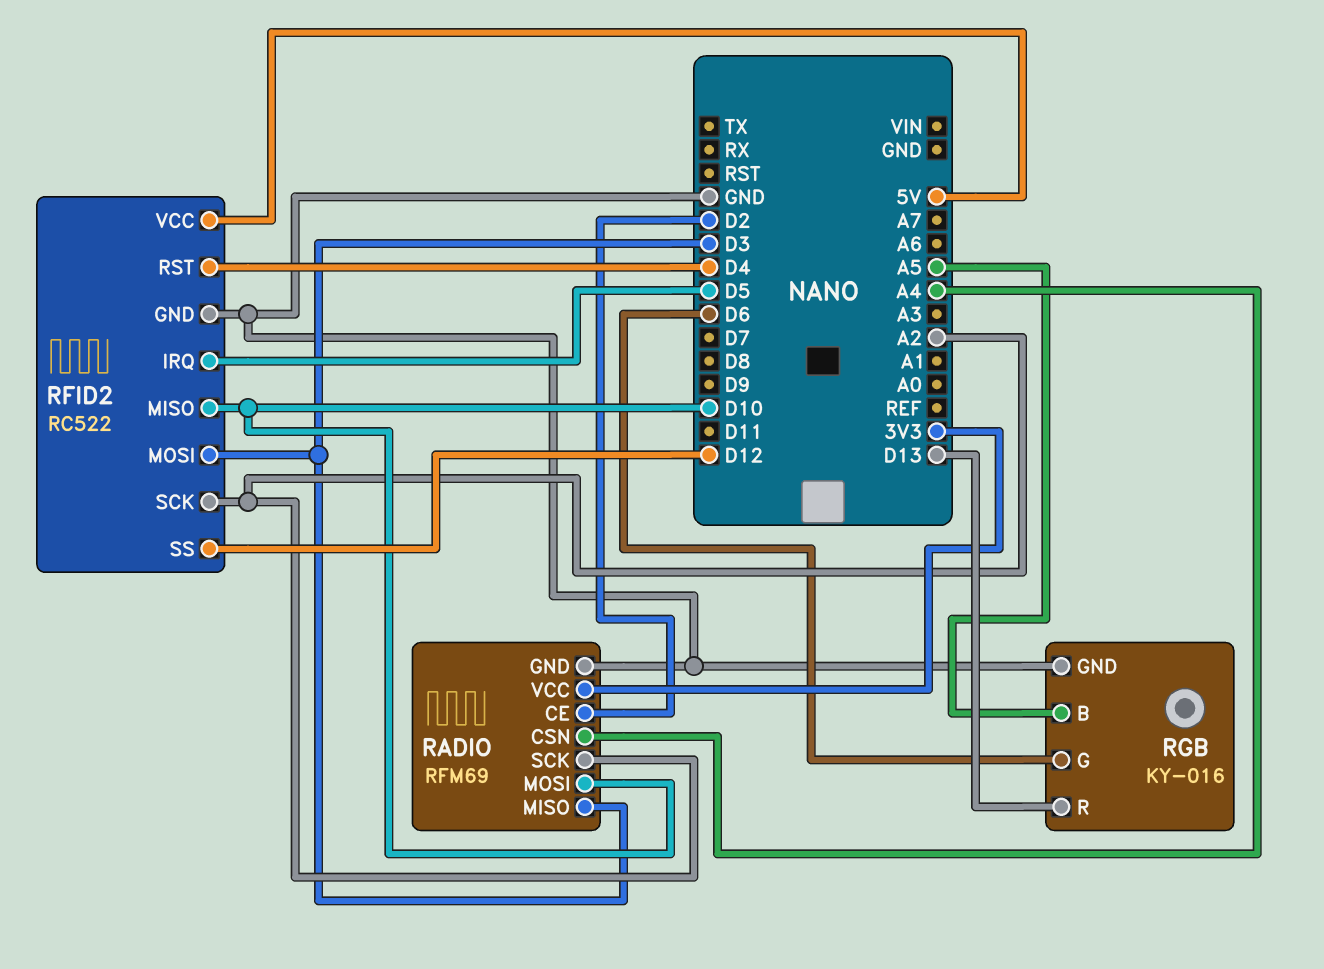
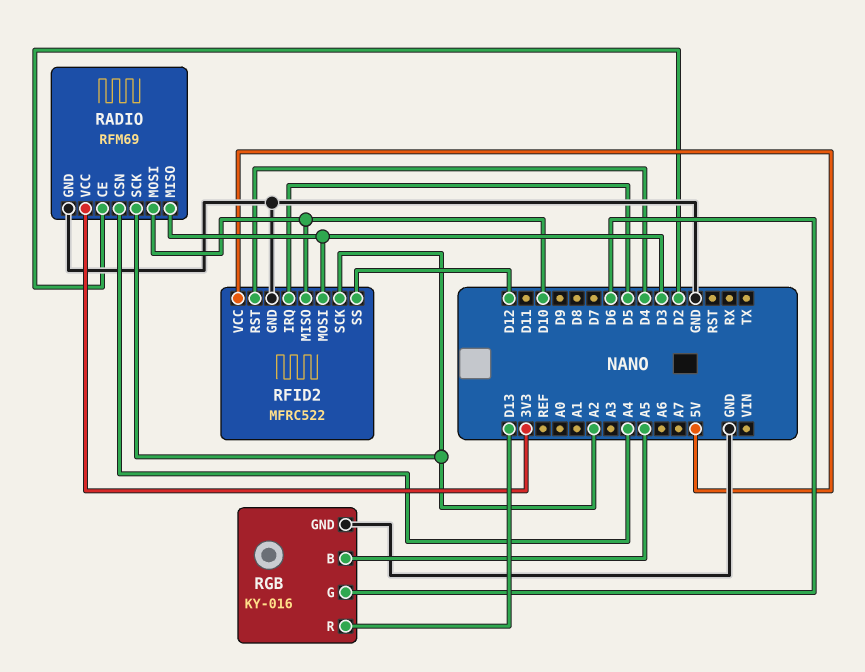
RFID2: RC522 -> MFRC522

